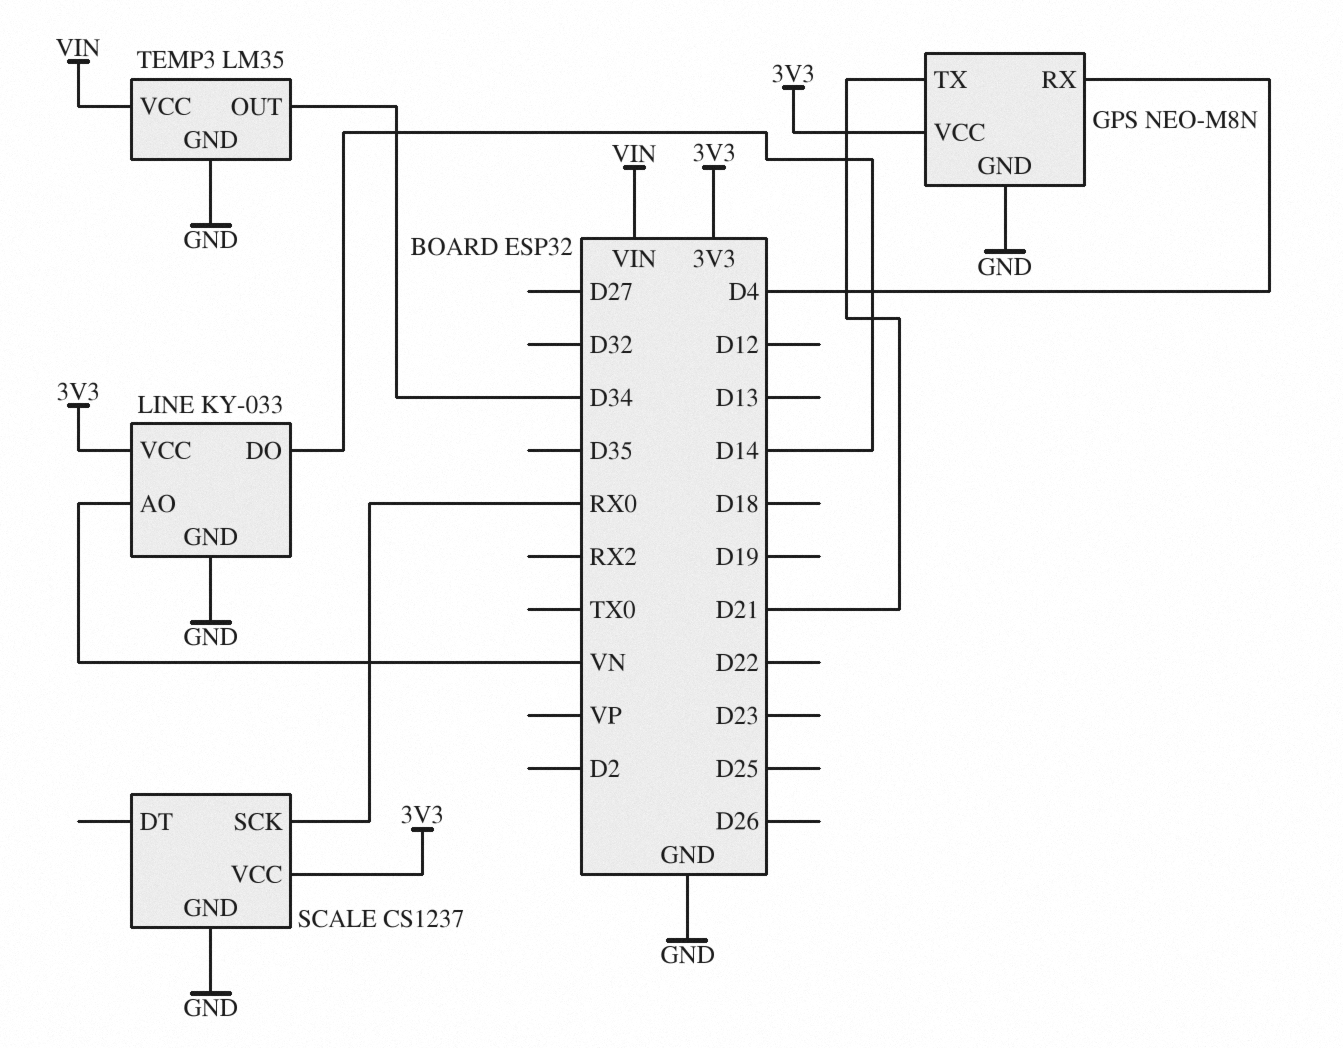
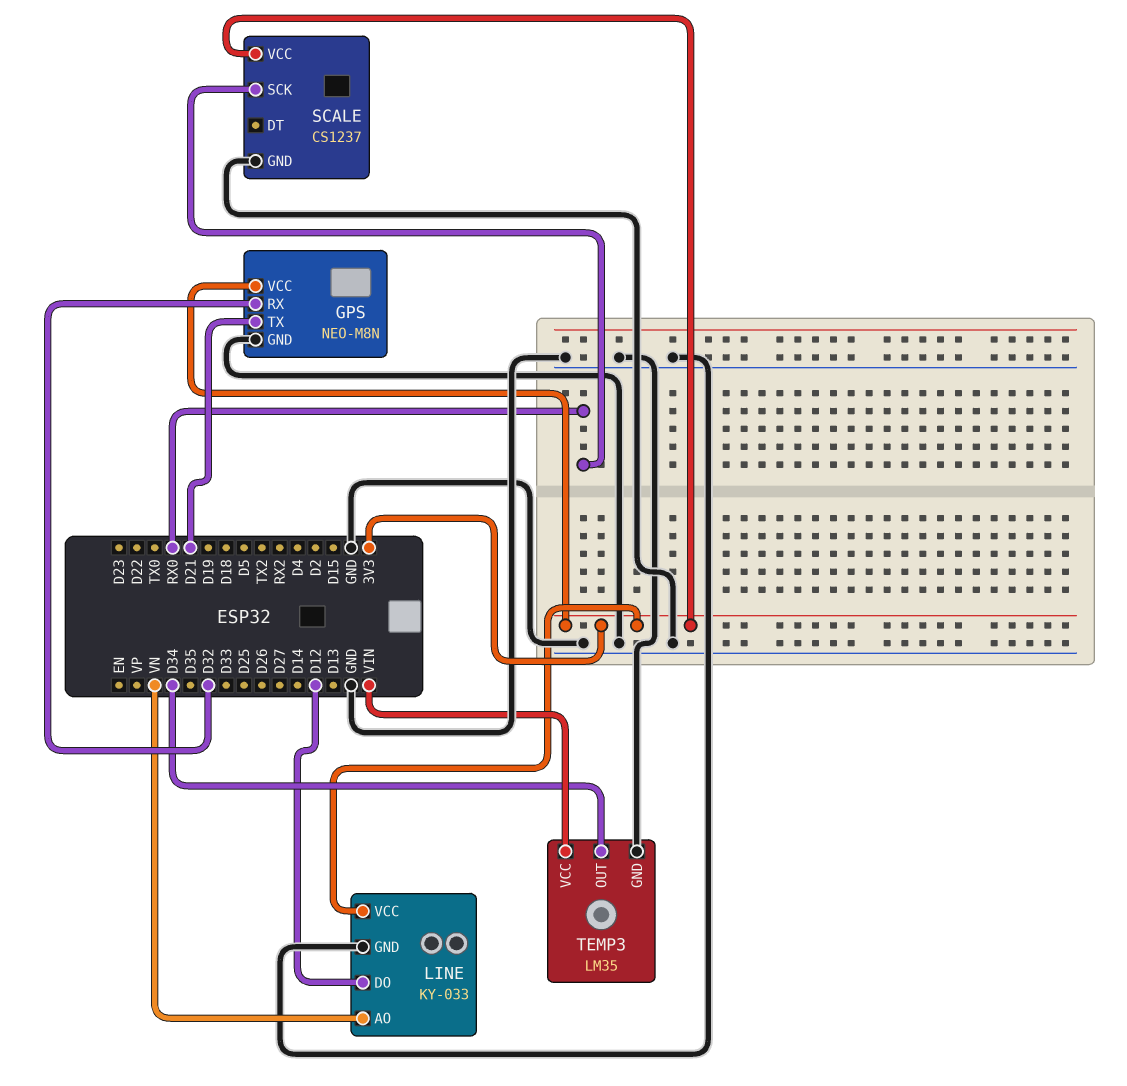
GPS pin RX: D4 -> D32
LINE pin DO: D14 -> D12

